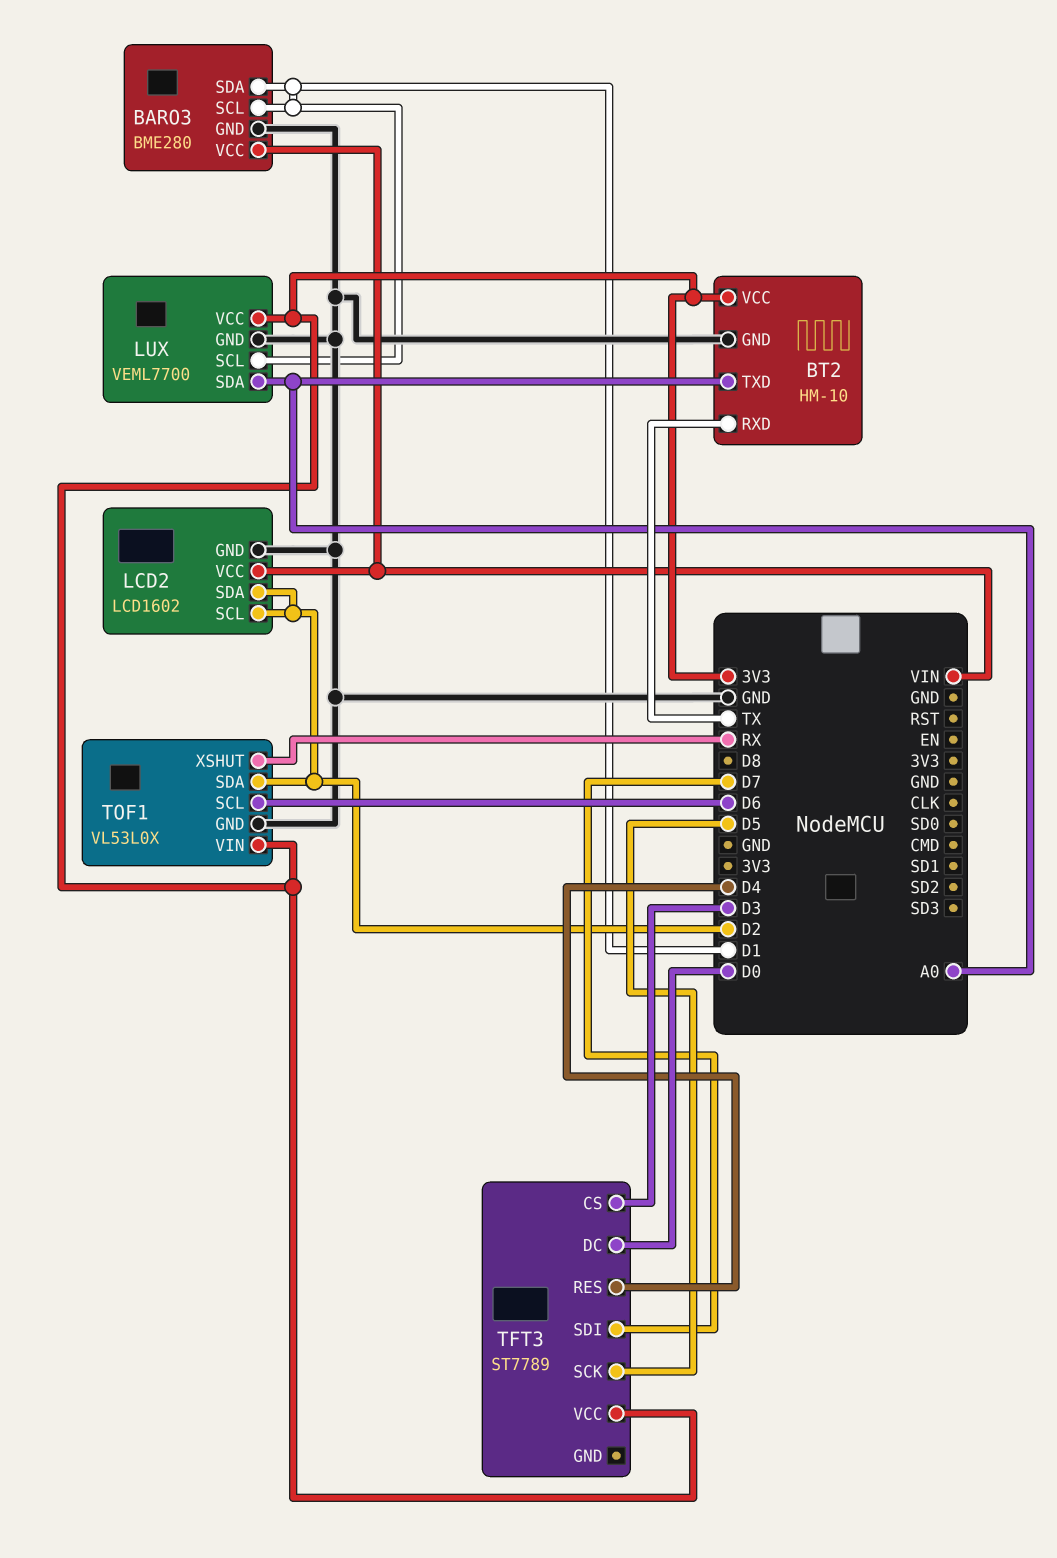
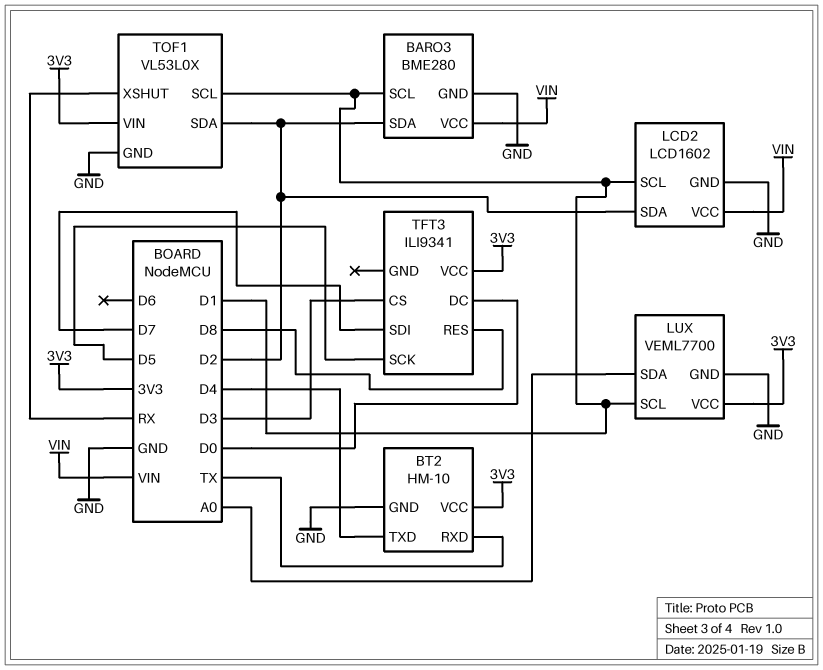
BARO3 pin SDA: D1 -> D2
BT2 pin TXD: A0 -> D4
LCD2 pin SCL: D2 -> D1
TFT3: ST7789 -> ILI9341
TFT3 pin RES: D4 -> D8
TOF1 pin SCL: D6 -> D1

